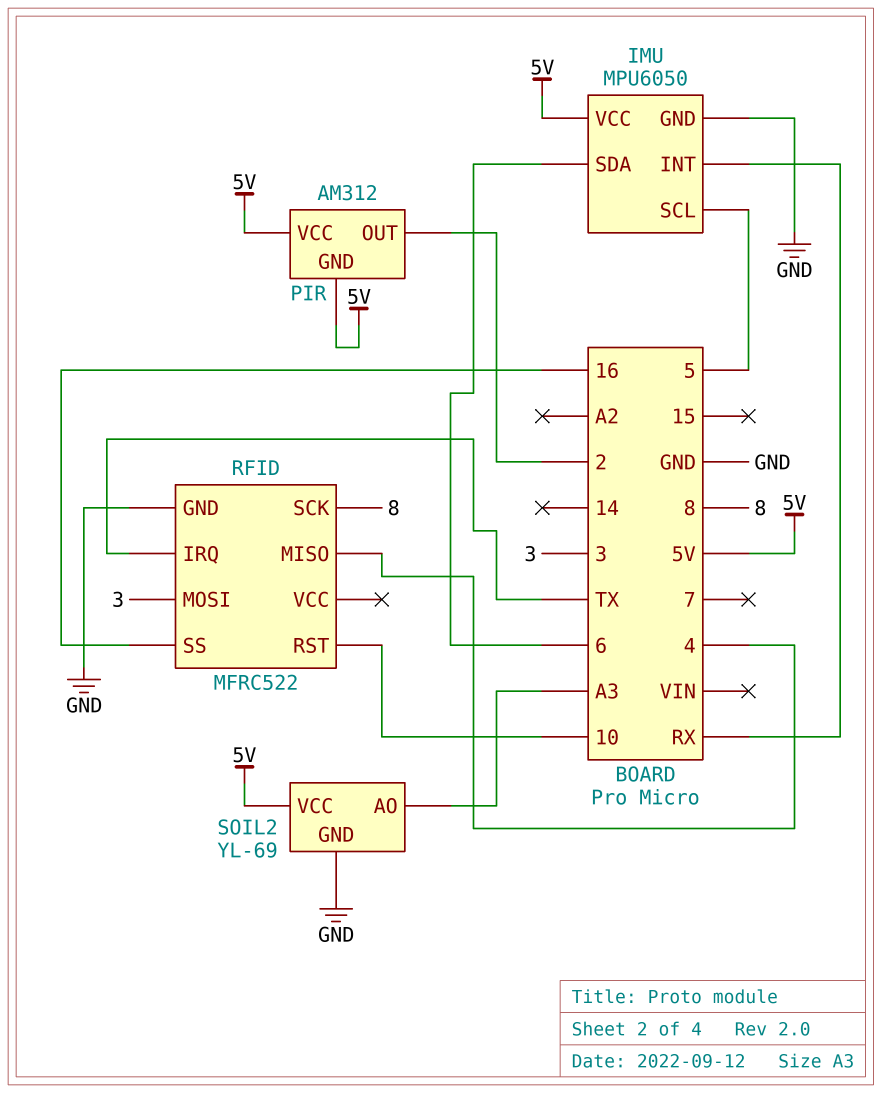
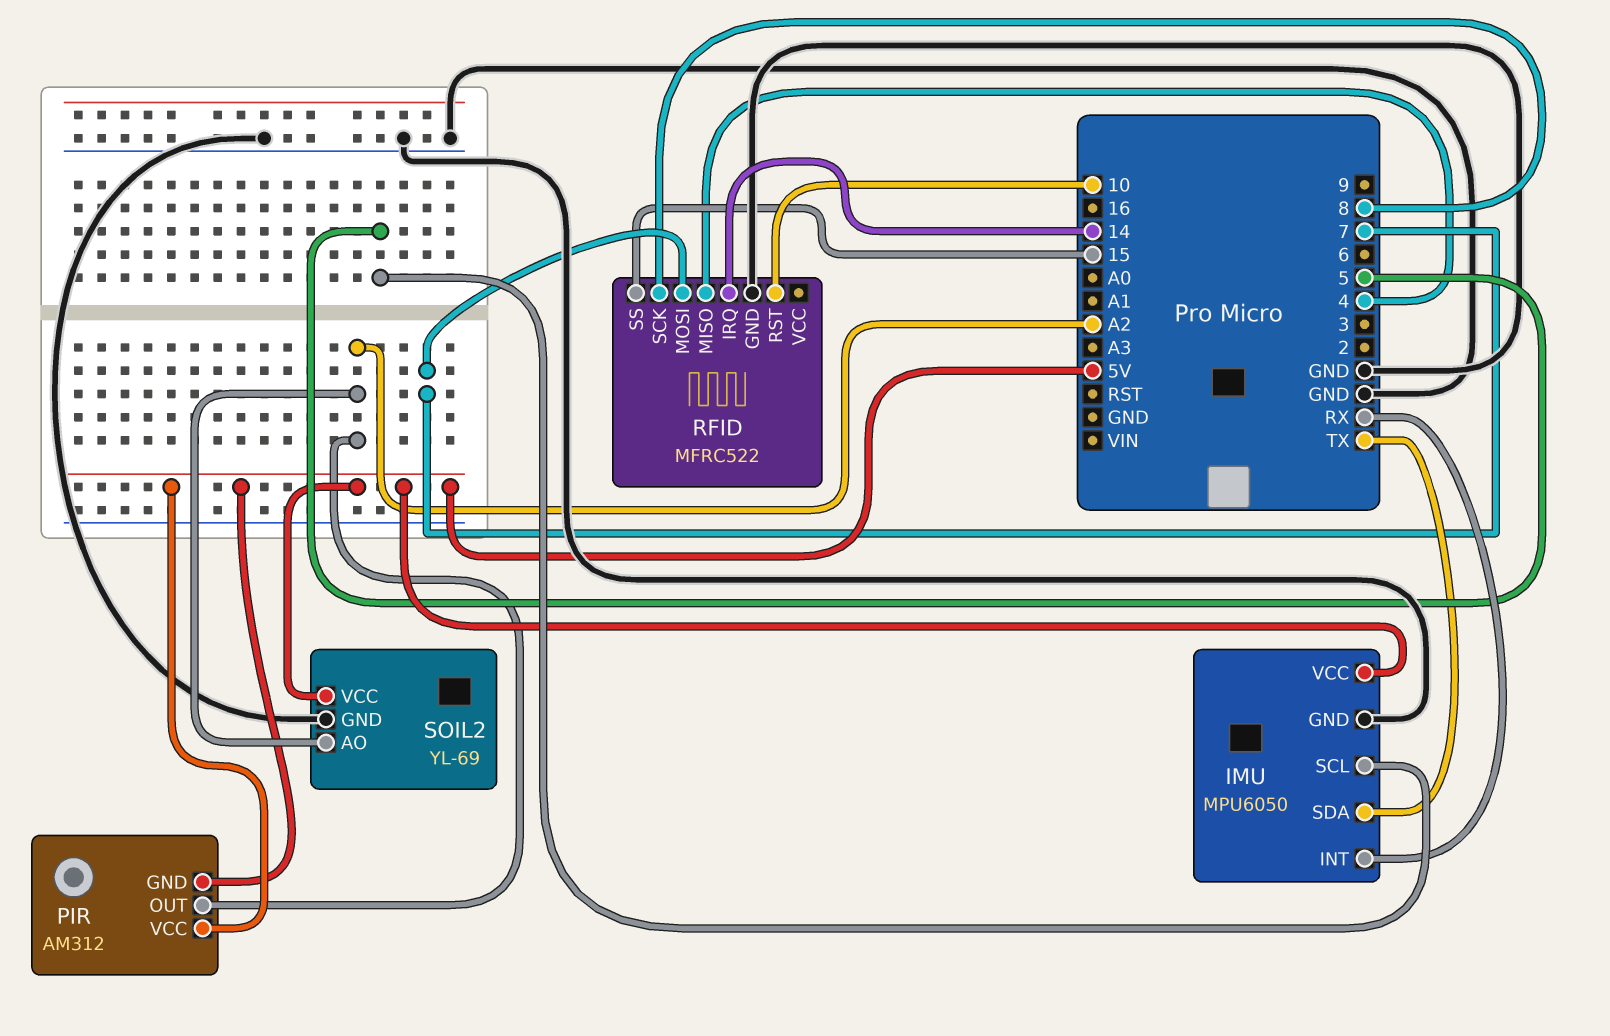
IMU pin SDA: 6 -> TX
PIR pin OUT: 2 -> A2
RFID pin IRQ: TX -> 14
RFID pin MOSI: 3 -> 7
RFID pin SS: 16 -> 15
SOIL2 pin AO: A3 -> A2

